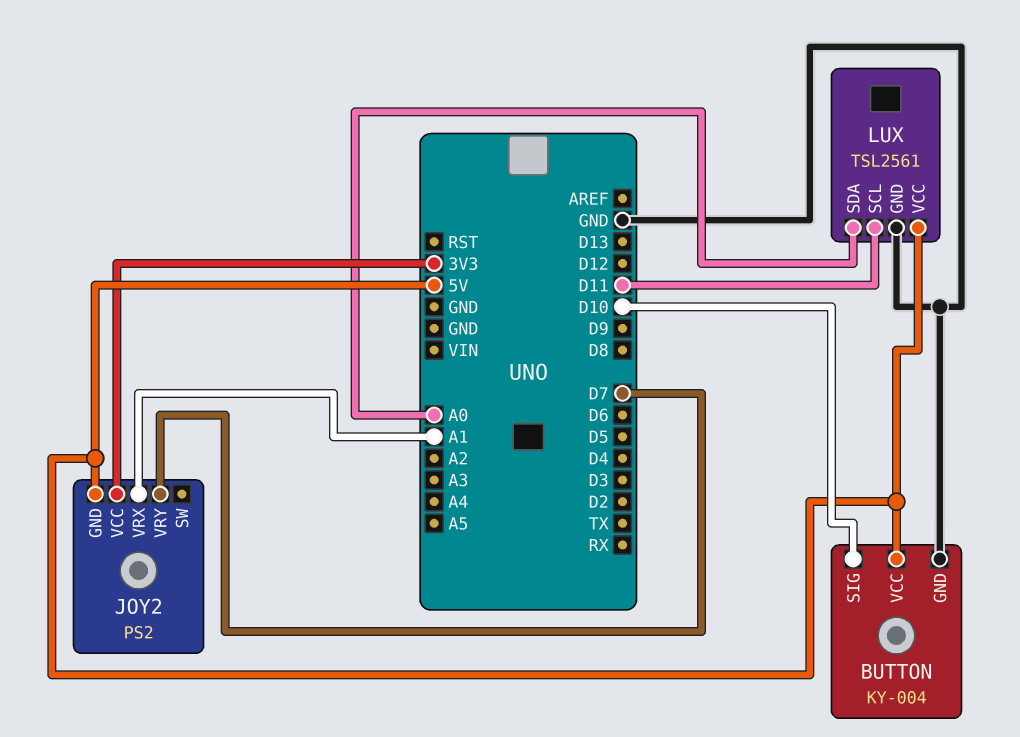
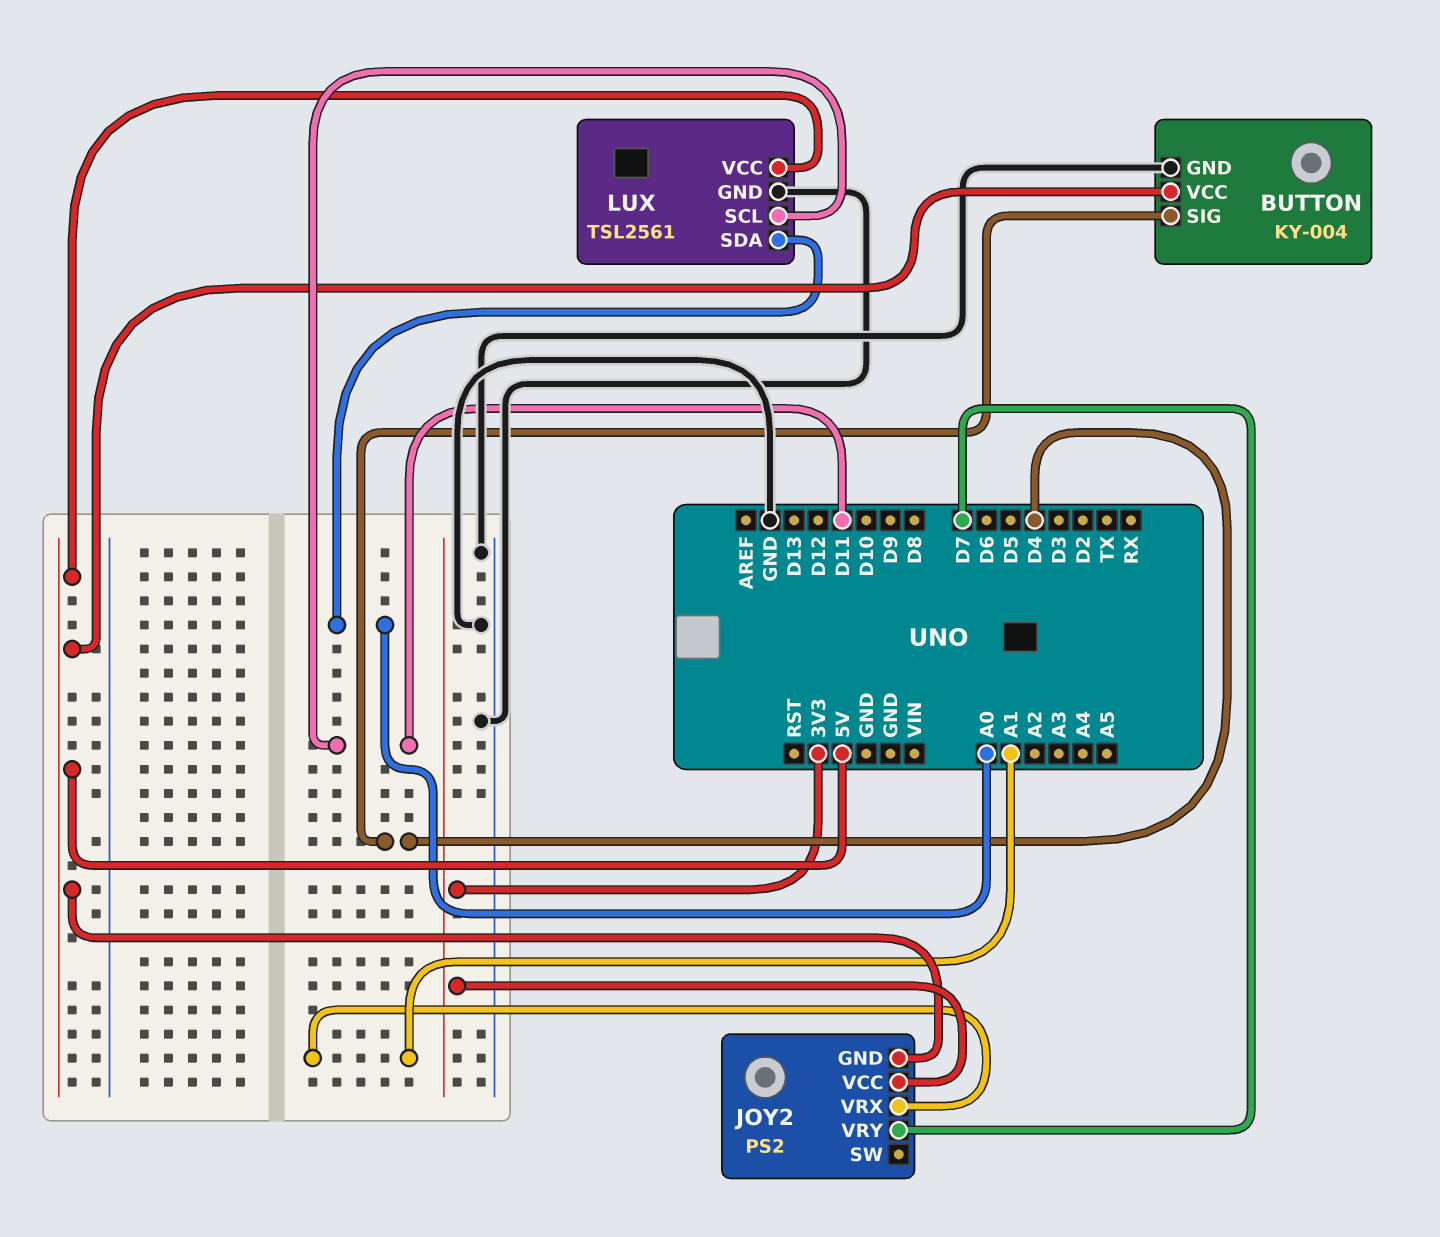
BUTTON pin SIG: D10 -> D4

